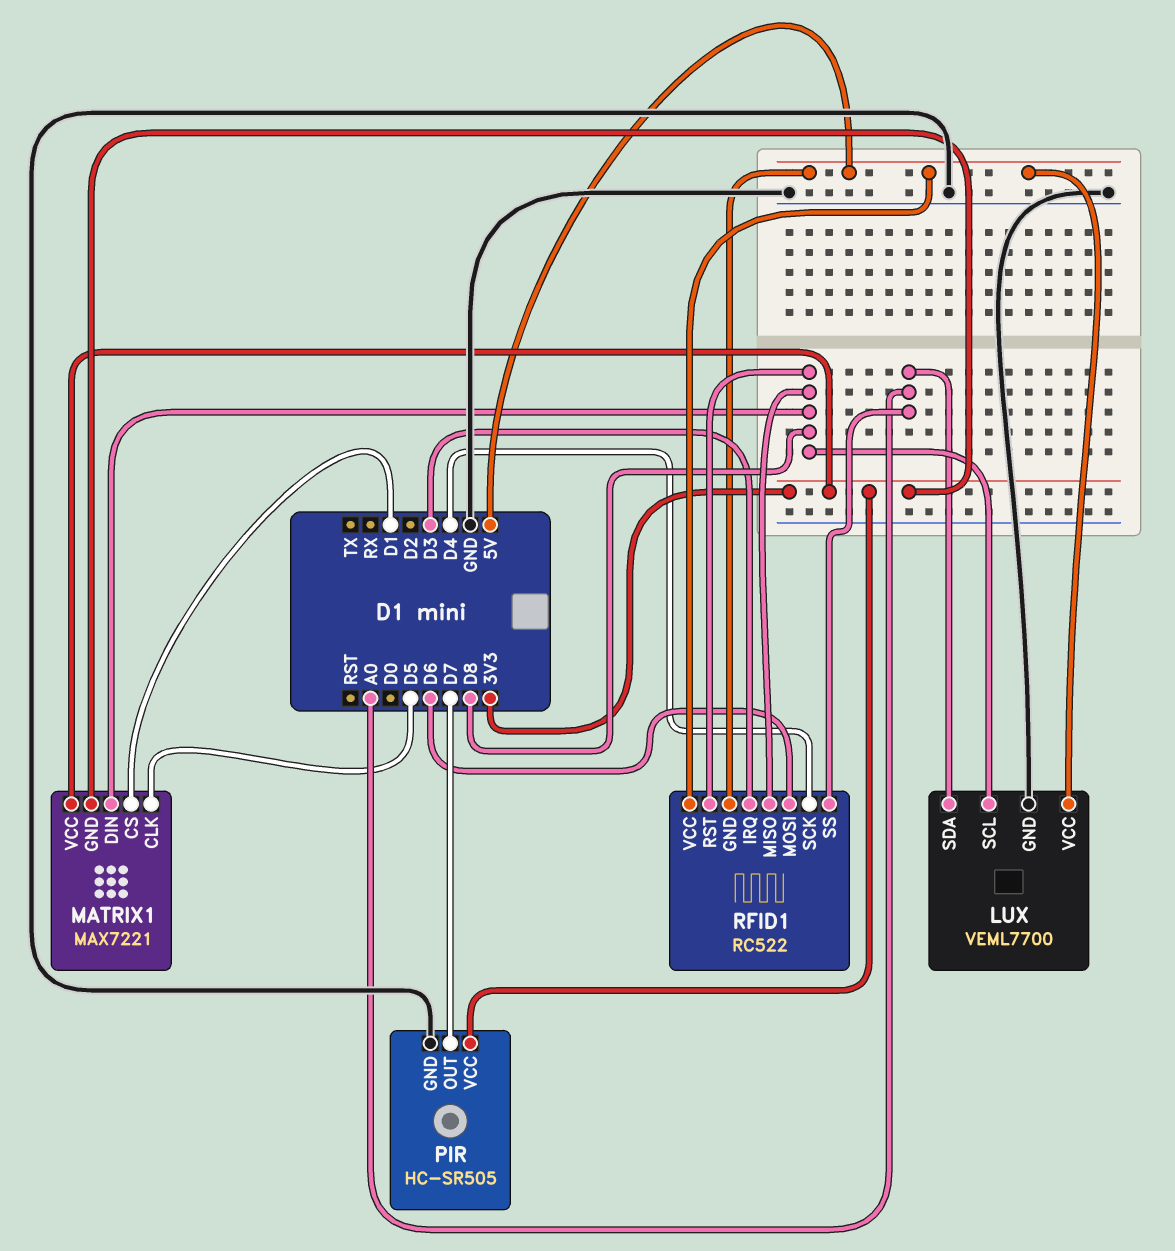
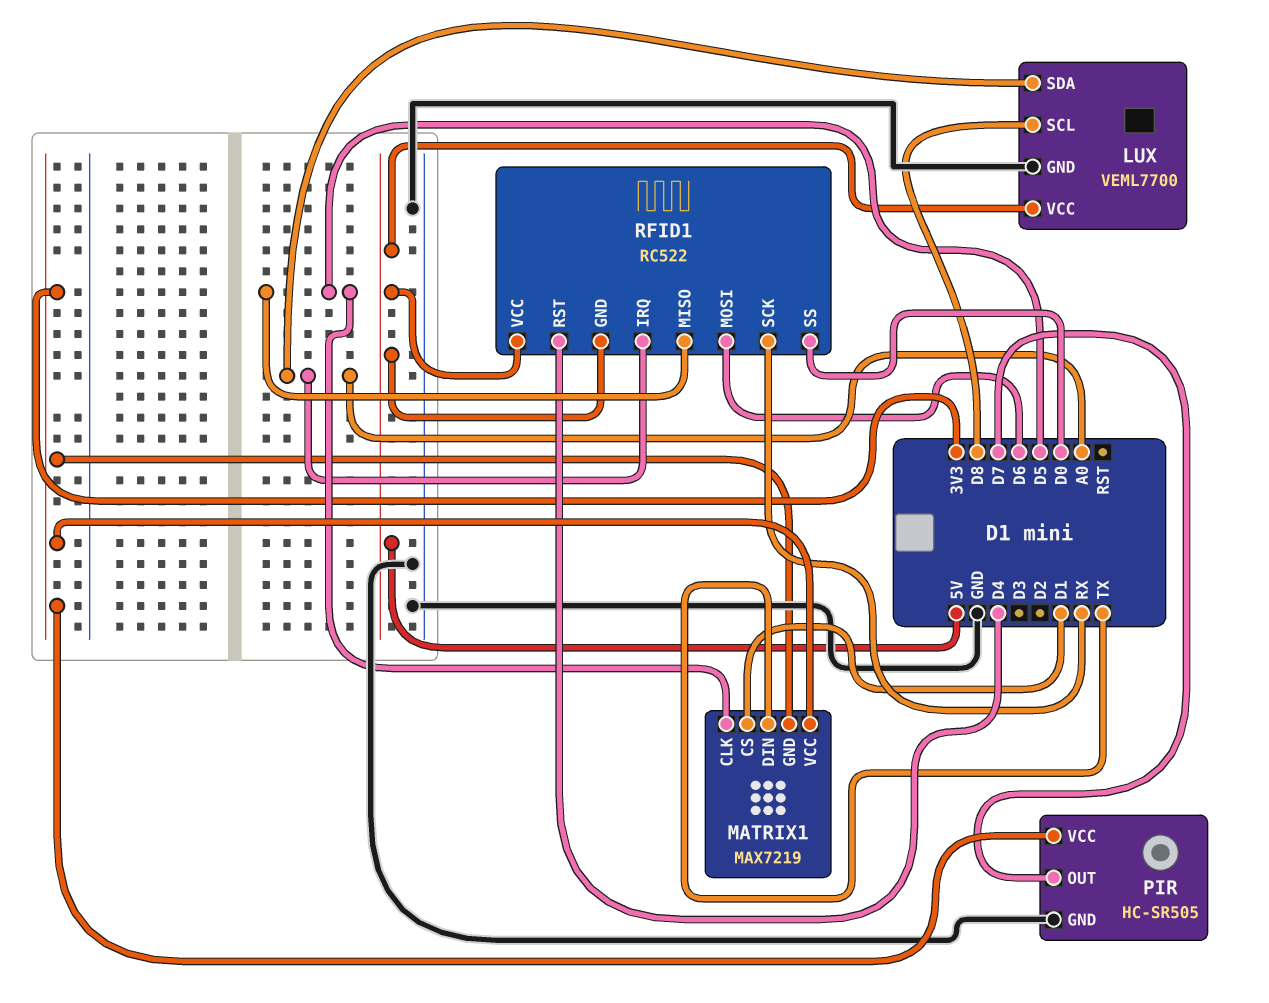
MATRIX1: MAX7221 -> MAX7219
MATRIX1 pin DIN: D8 -> TX
RFID1 pin IRQ: D3 -> A0
RFID1 pin MISO: D8 -> D5
RFID1 pin RST: D8 -> D4
RFID1 pin SCK: D4 -> RX
RFID1 pin SS: A0 -> D0

